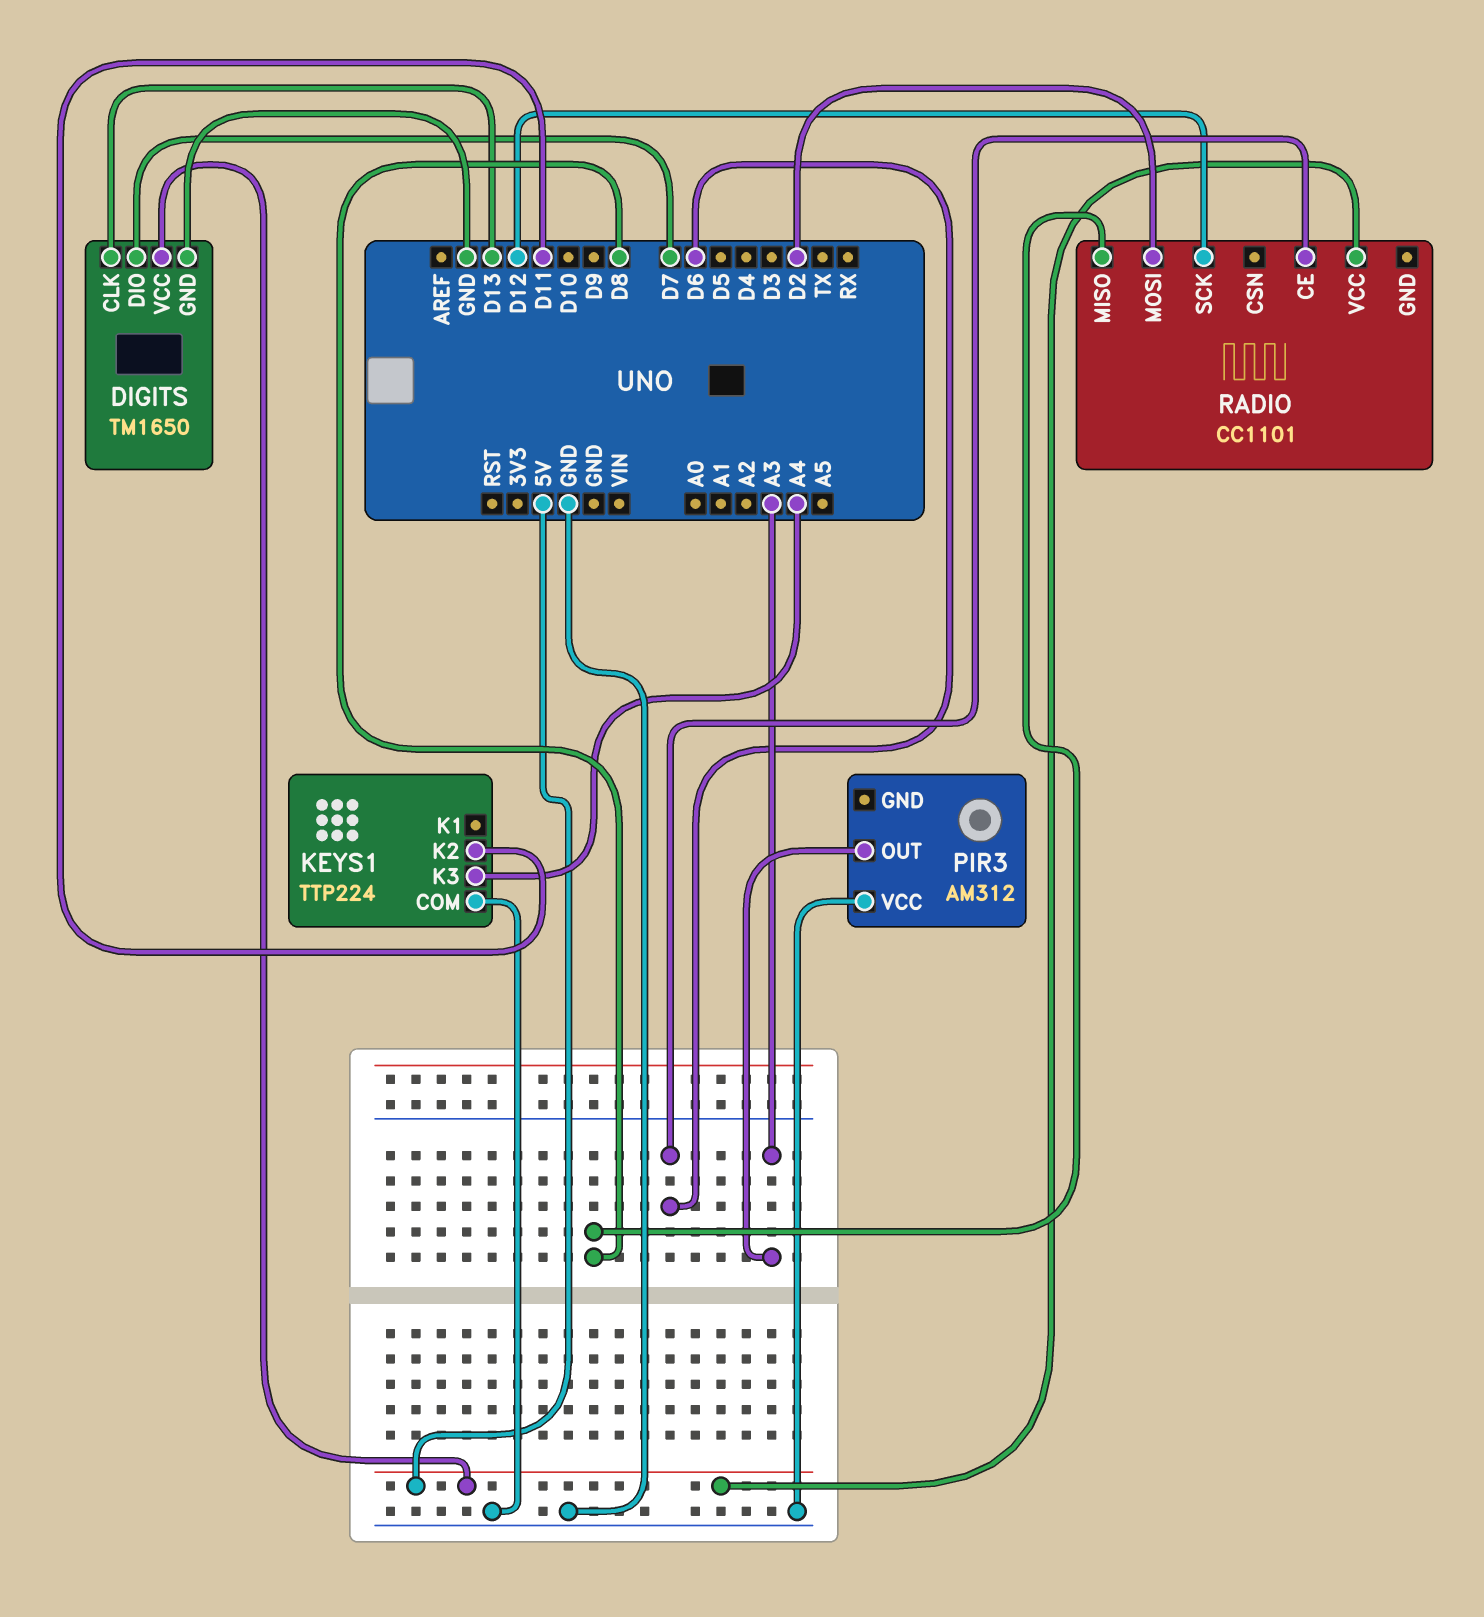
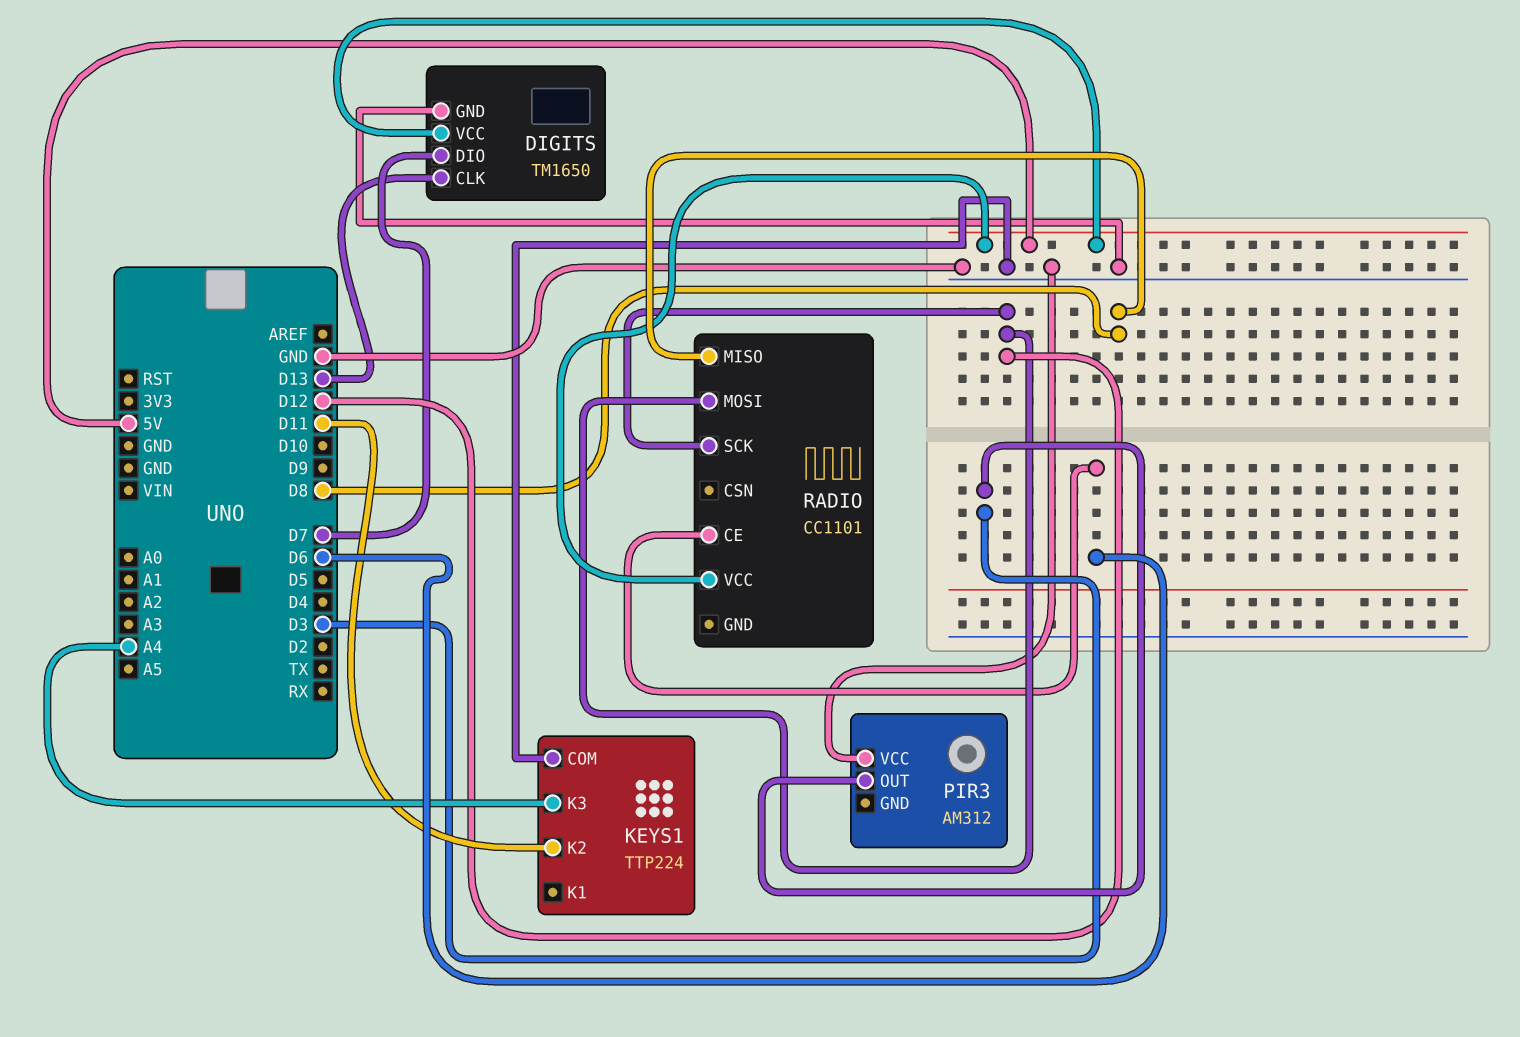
PIR3 pin OUT: A3 -> D3
RADIO pin MOSI: D2 -> D12

